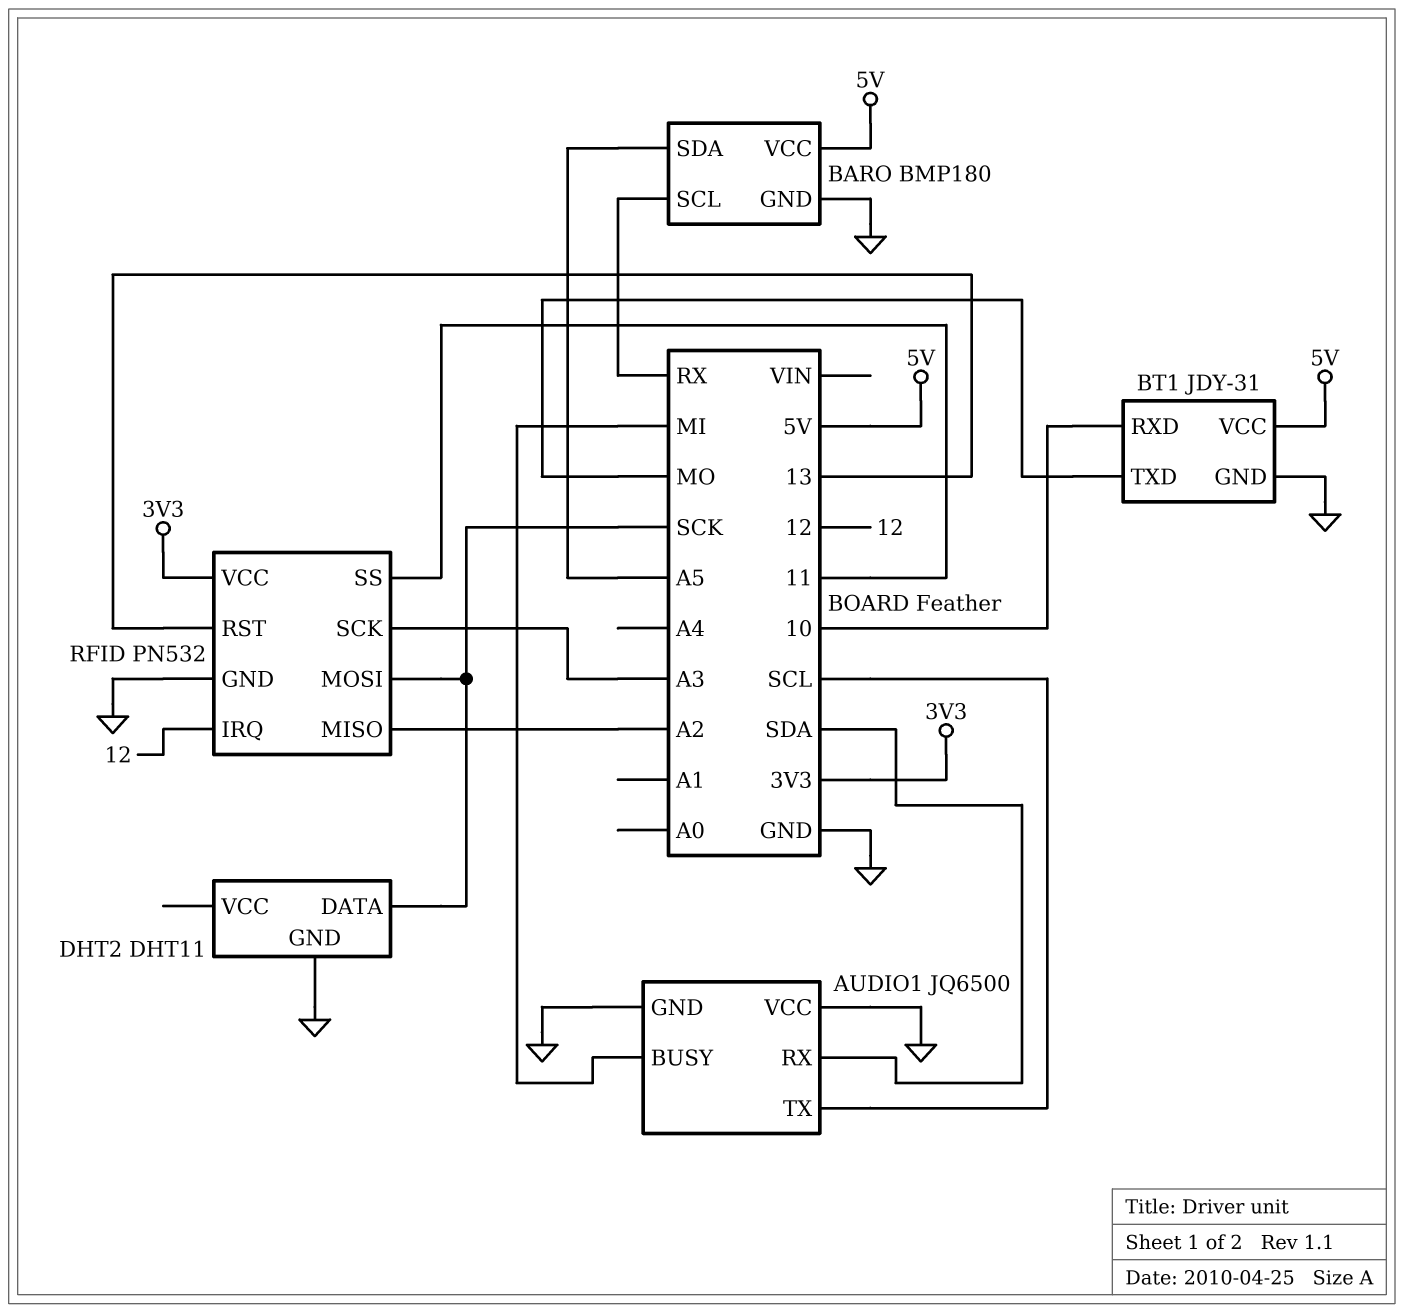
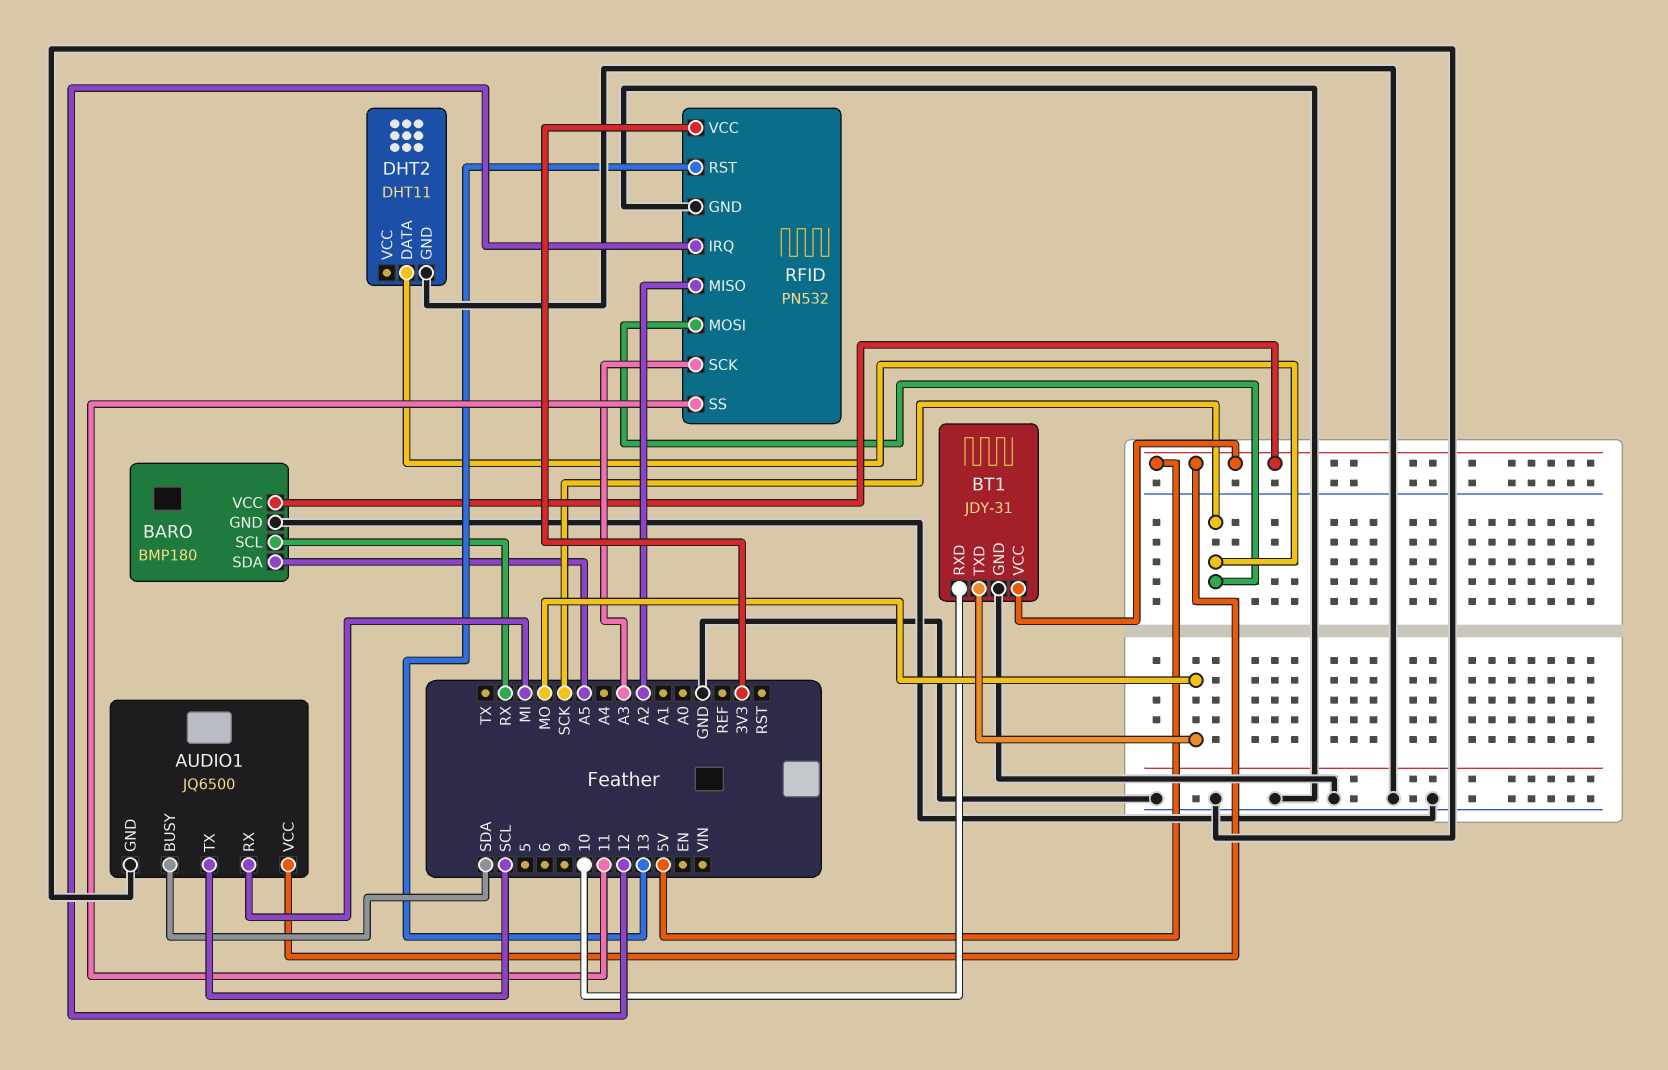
AUDIO1 pin BUSY: MI -> SDA
AUDIO1 pin RX: SDA -> MI
AUDIO1 pin VCC: GND -> 5V

